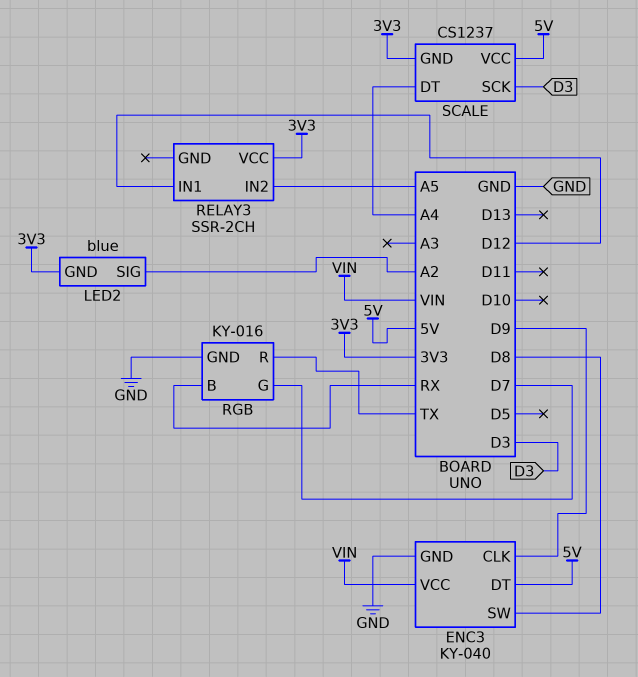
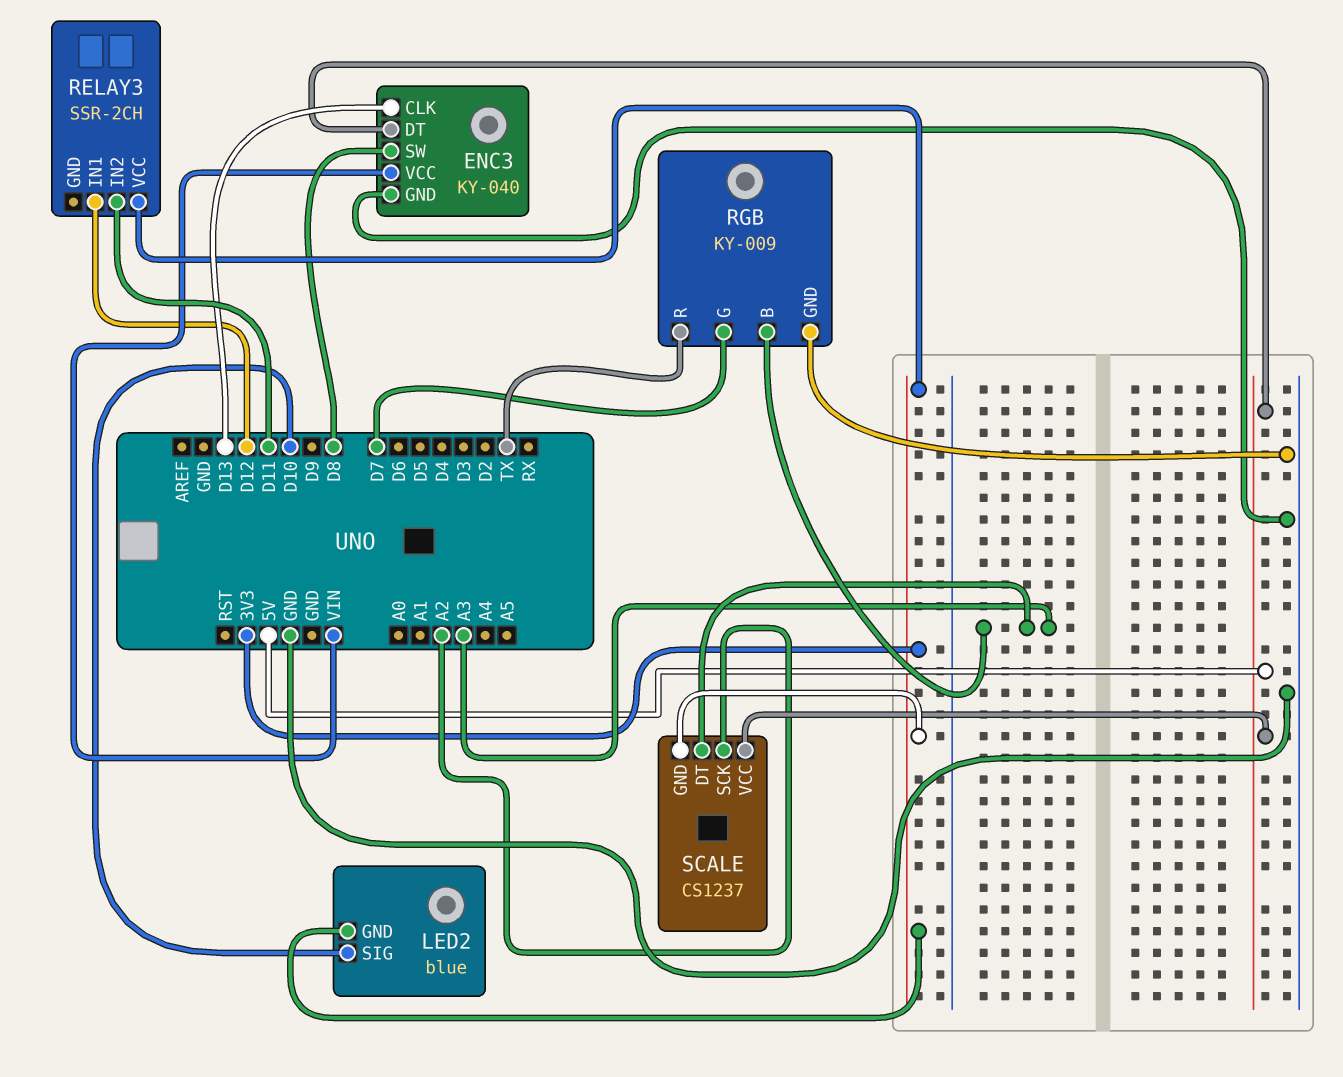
ENC3 pin CLK: D9 -> D13
LED2 pin SIG: A2 -> D10
RELAY3 pin IN2: A5 -> D11
RGB: KY-016 -> KY-009
RGB pin B: RX -> A3
SCALE pin DT: A4 -> A3
SCALE pin SCK: D3 -> A2

